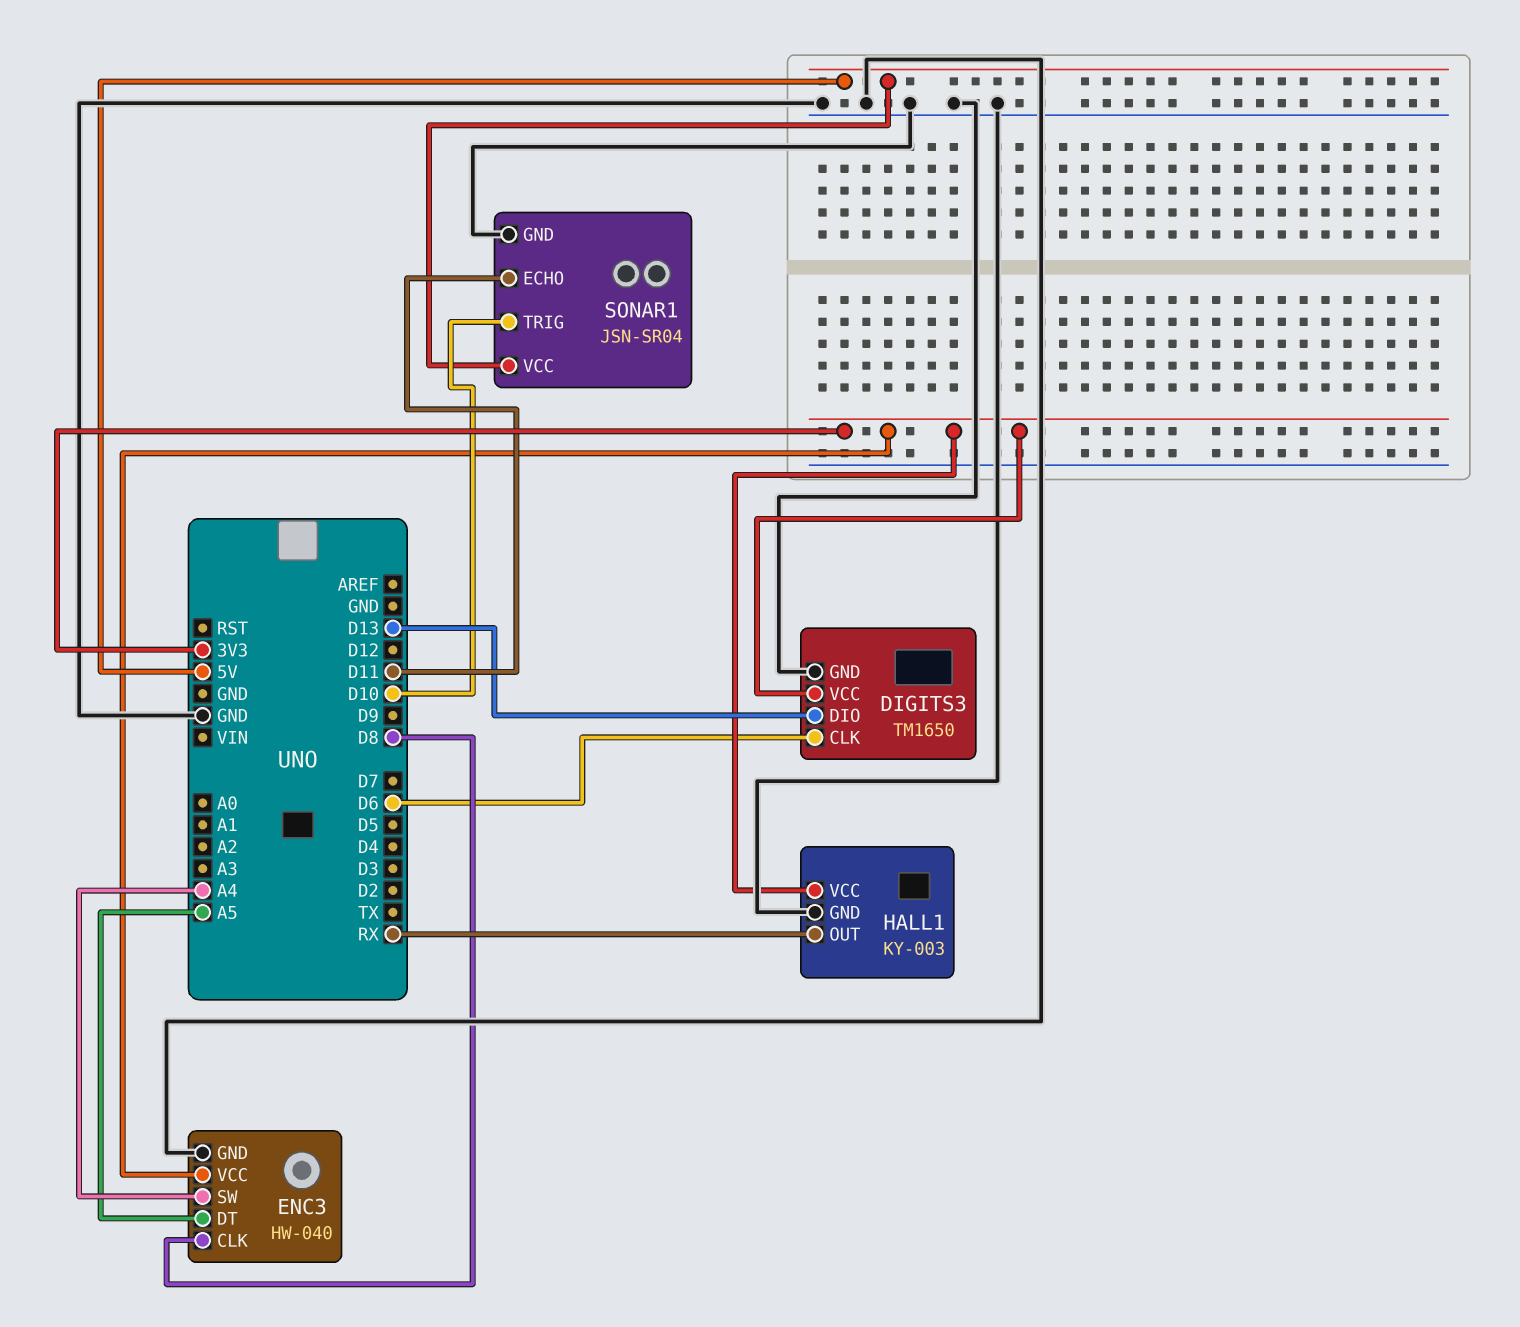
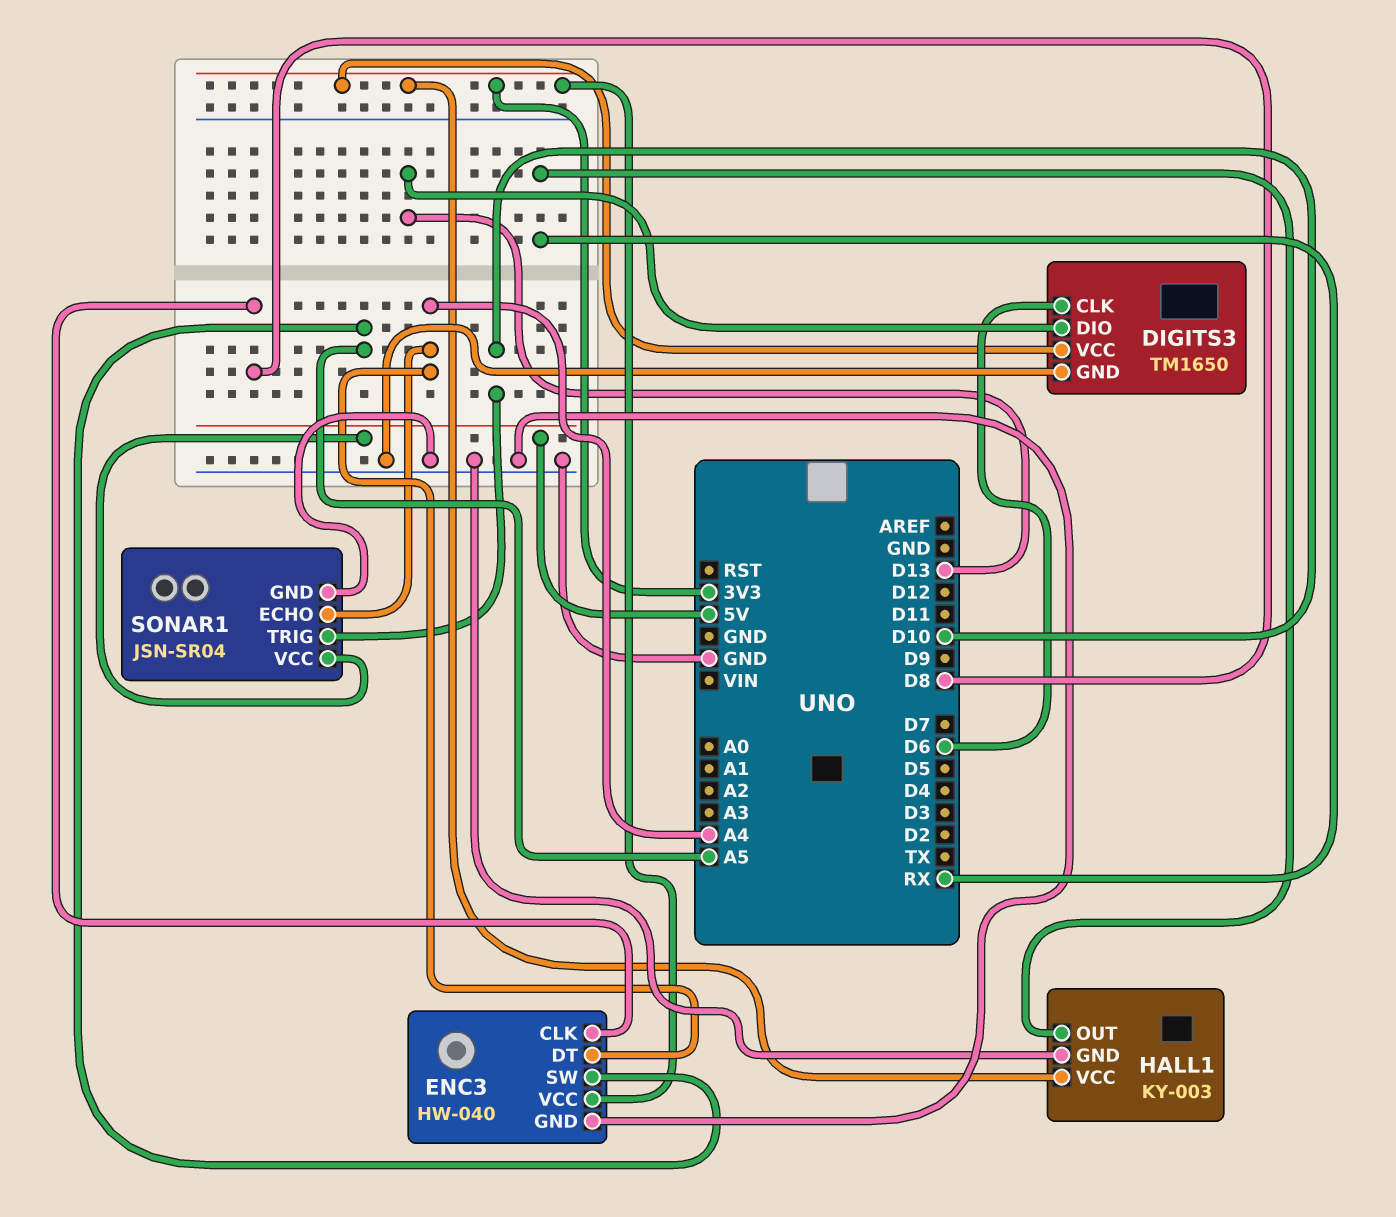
ENC3 pin DT: A5 -> A4
ENC3 pin SW: A4 -> A5
SONAR1 pin ECHO: D11 -> A4

